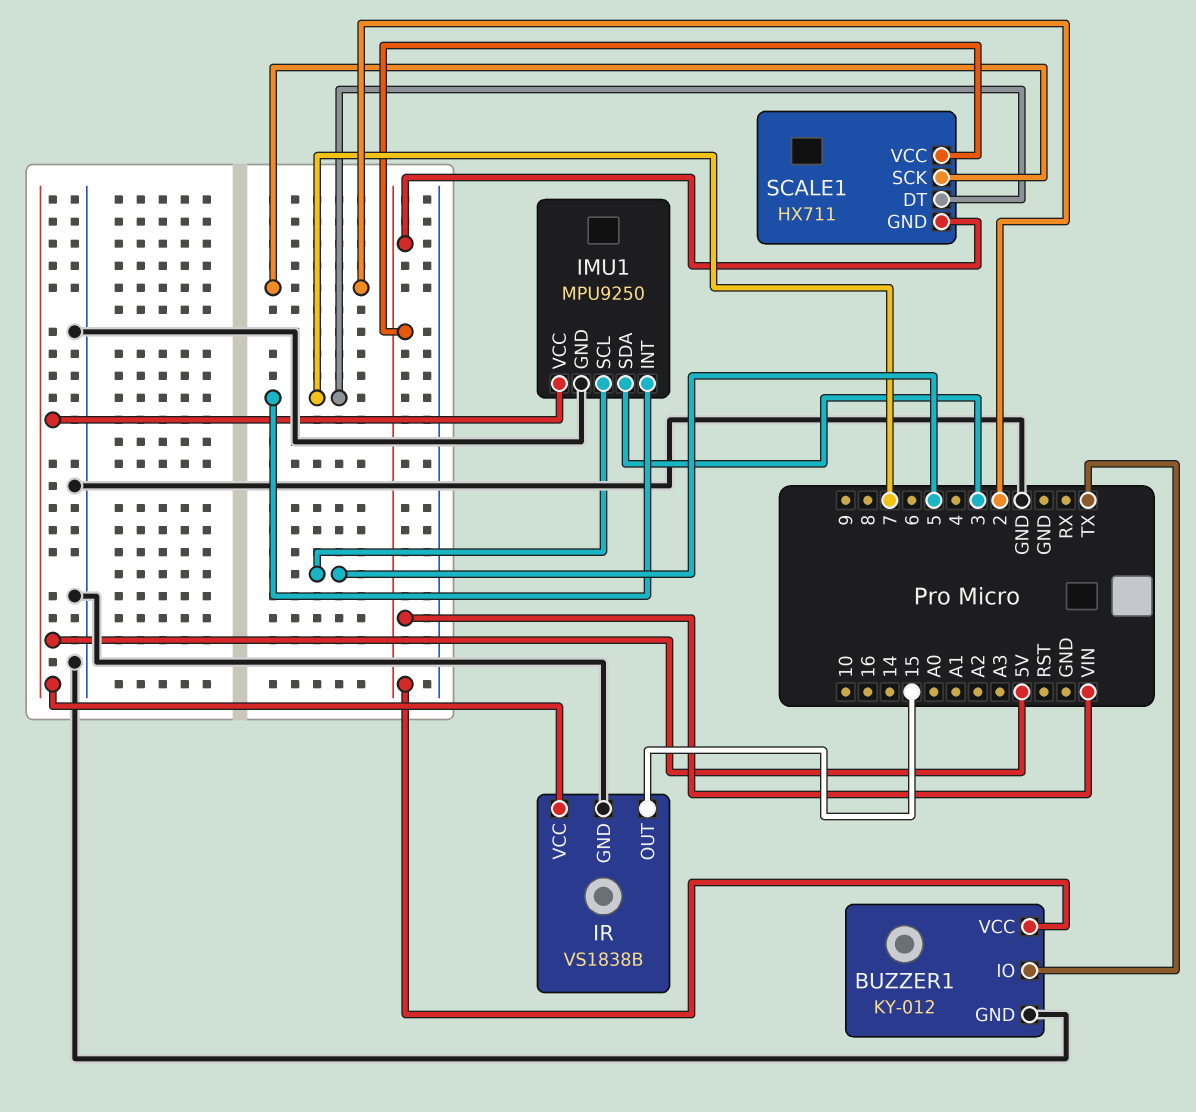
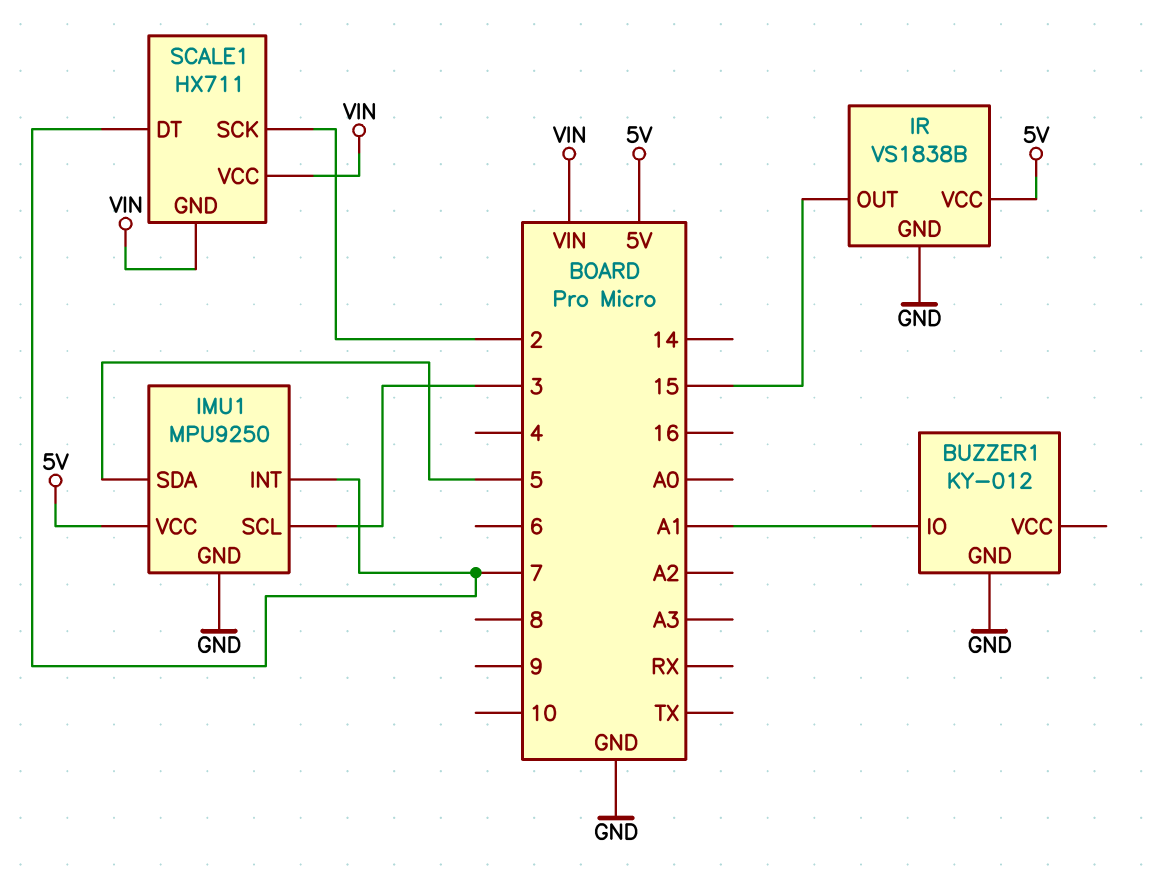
BUZZER1 pin IO: TX -> A1
BUZZER1 pin VCC: VIN -> none
IMU1 pin SCL: 5 -> 3
IMU1 pin SDA: 3 -> 5

